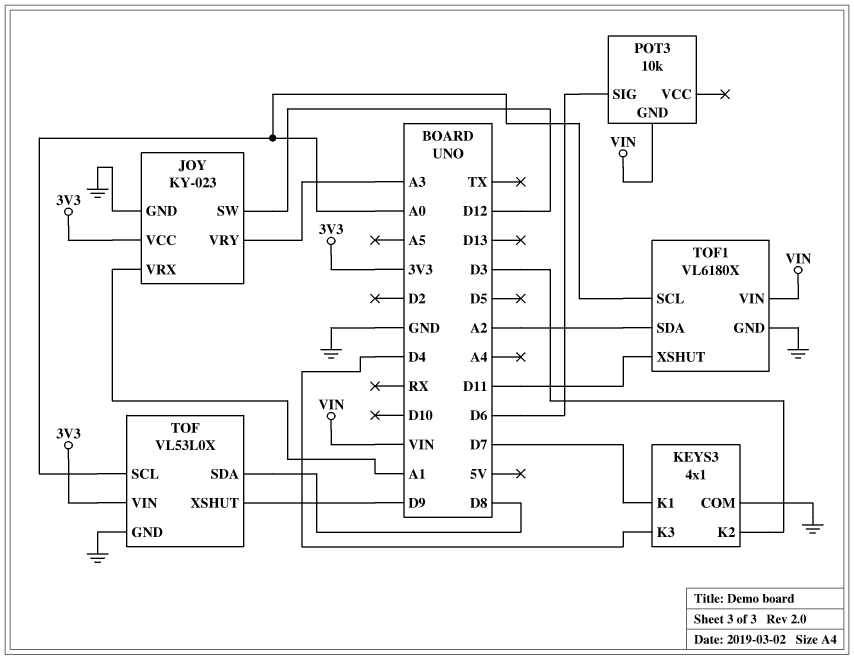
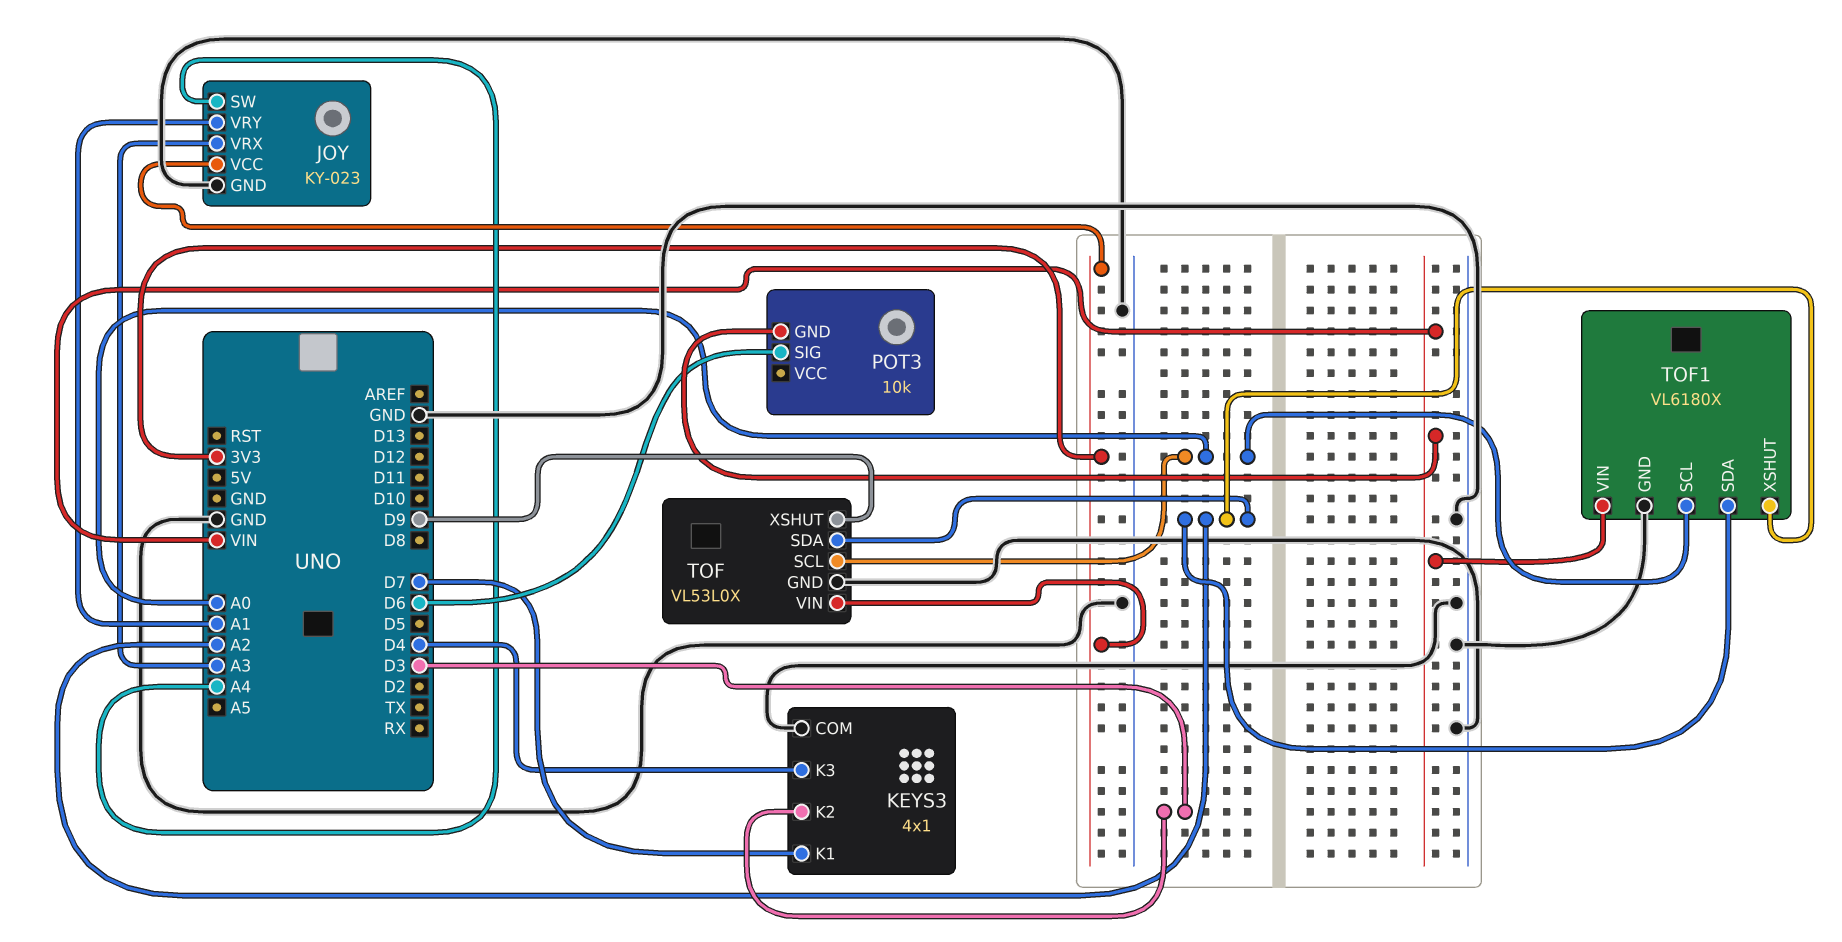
JOY pin SW: D12 -> A4
JOY pin VRX: A1 -> A3
JOY pin VRY: A3 -> A1
TOF pin SDA: D8 -> A2
TOF1 pin XSHUT: D11 -> A2

